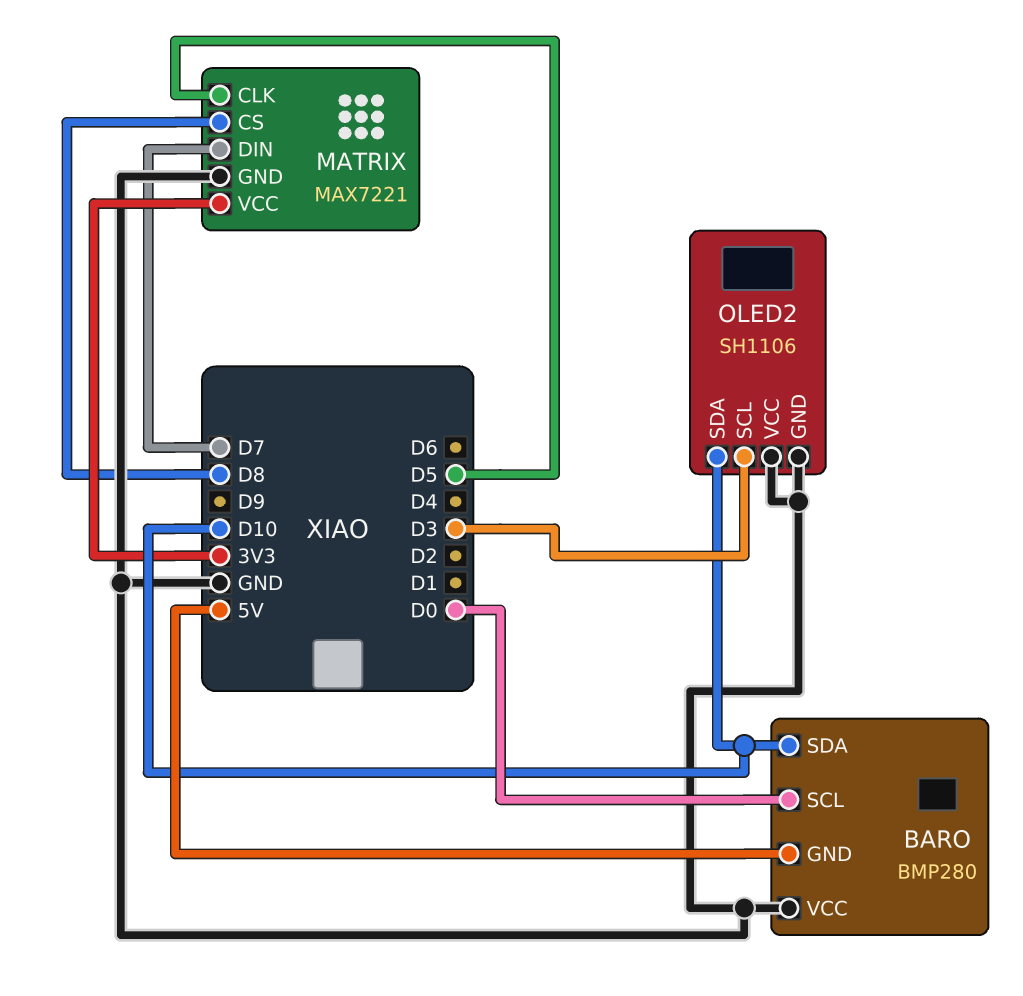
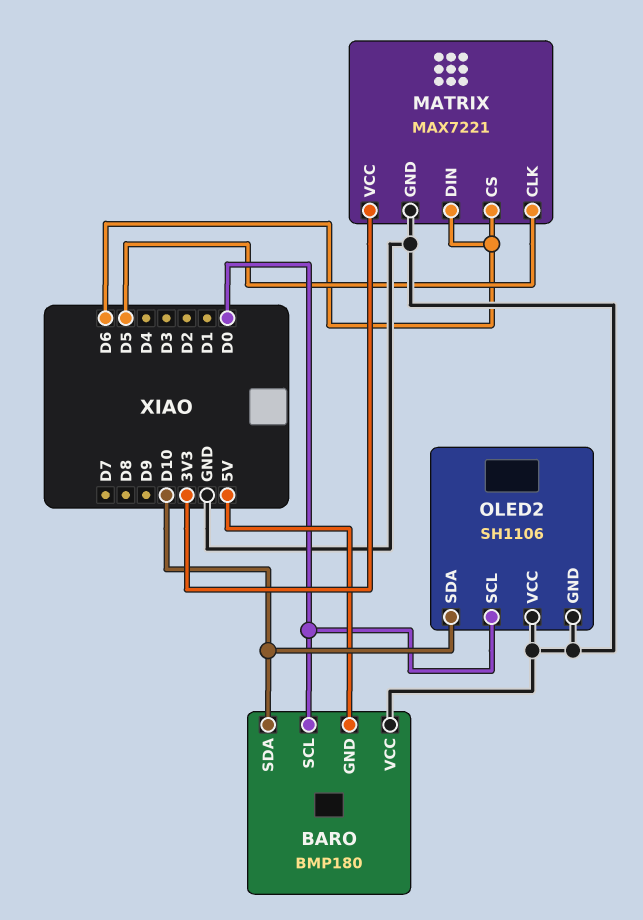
BARO: BMP280 -> BMP180
MATRIX pin CS: D8 -> D6
MATRIX pin DIN: D7 -> D6
OLED2 pin SCL: D3 -> D0

